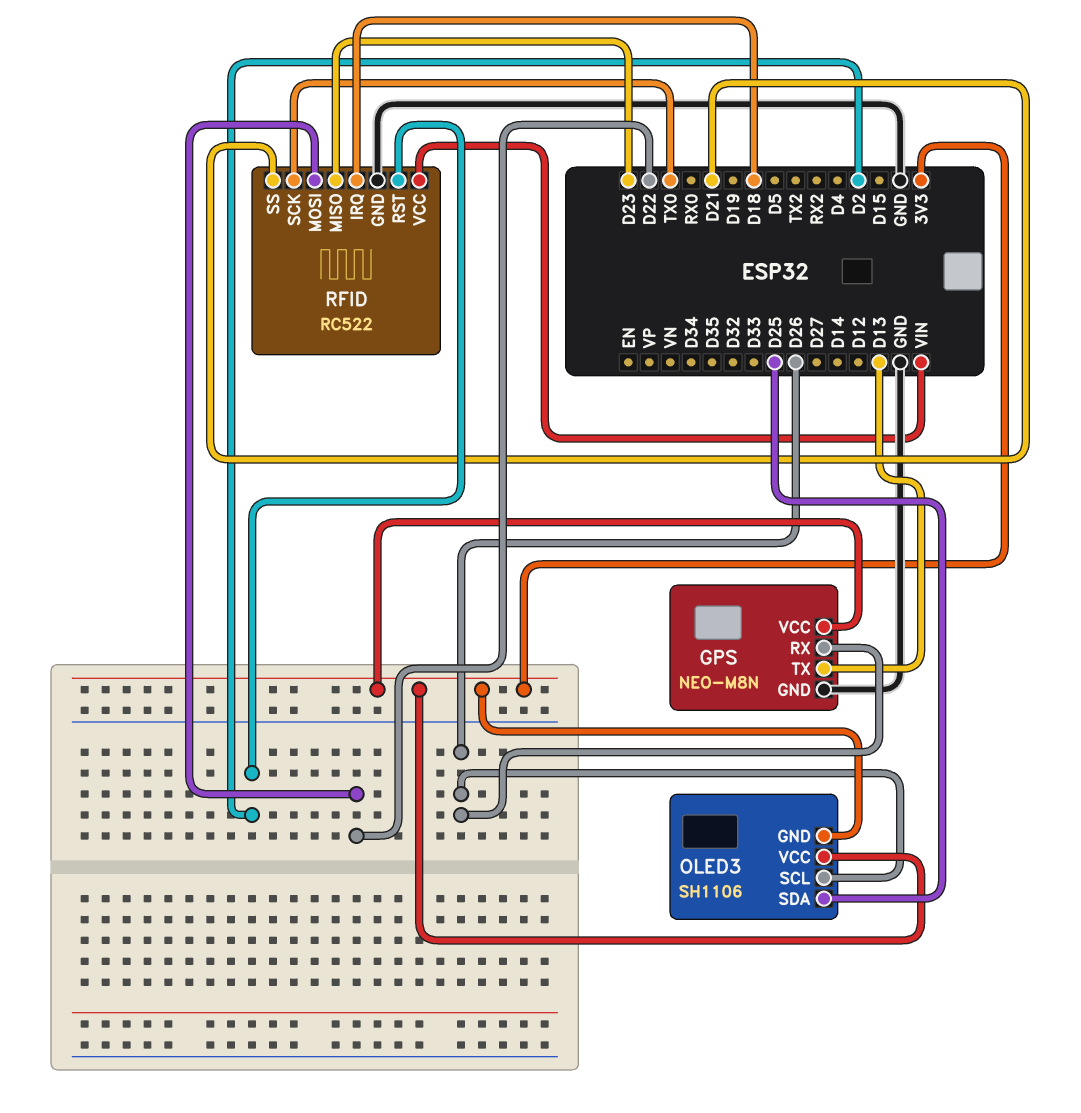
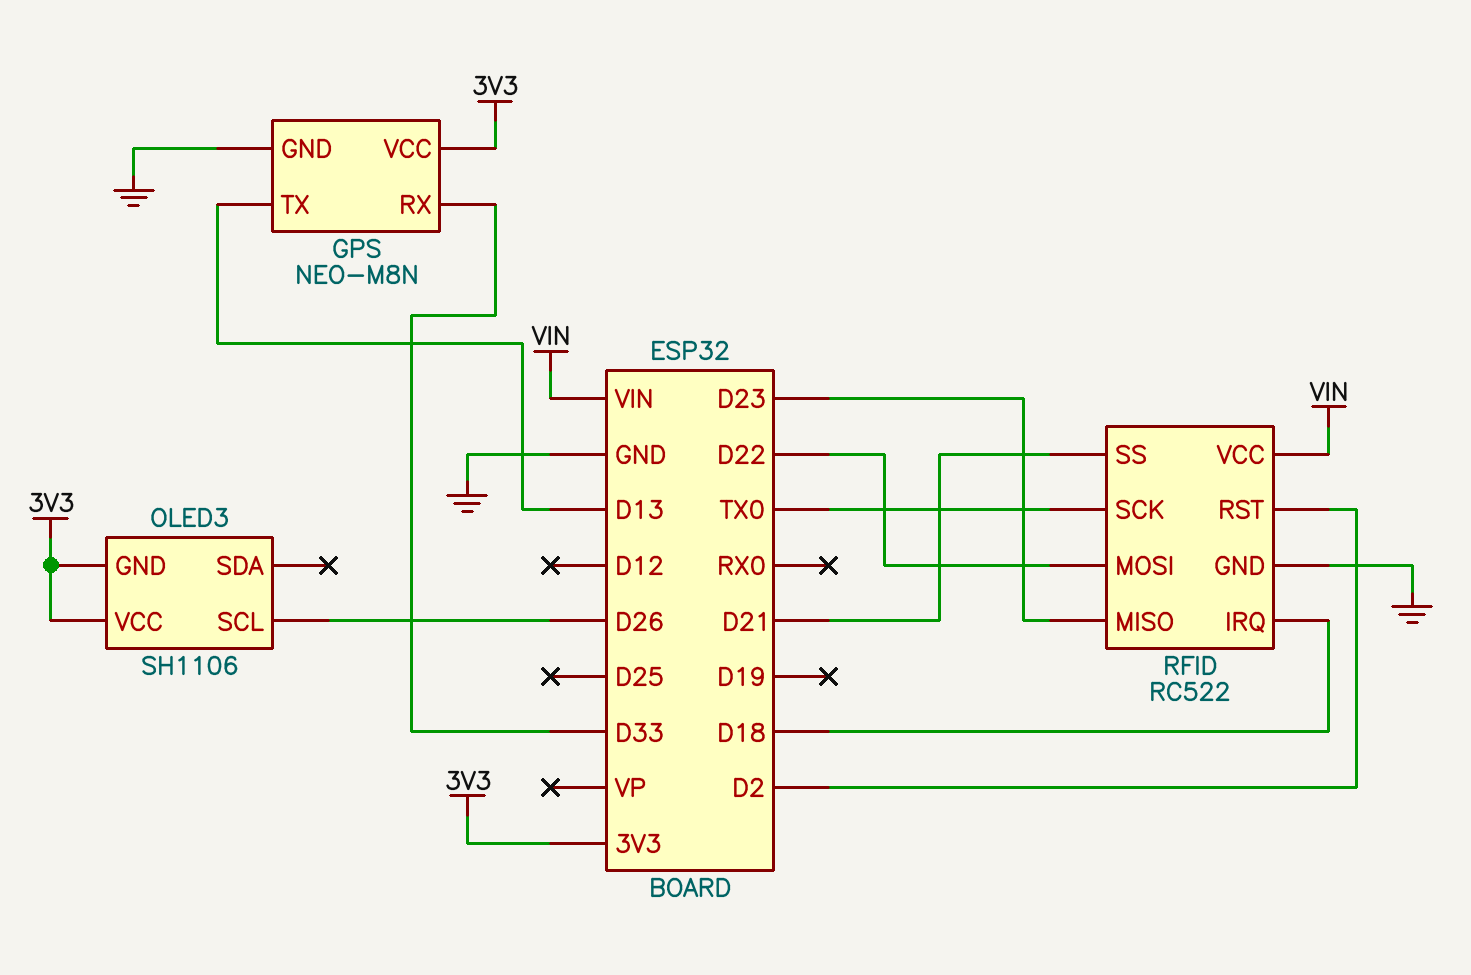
GPS pin RX: D26 -> D33
OLED3 pin SDA: D25 -> none

